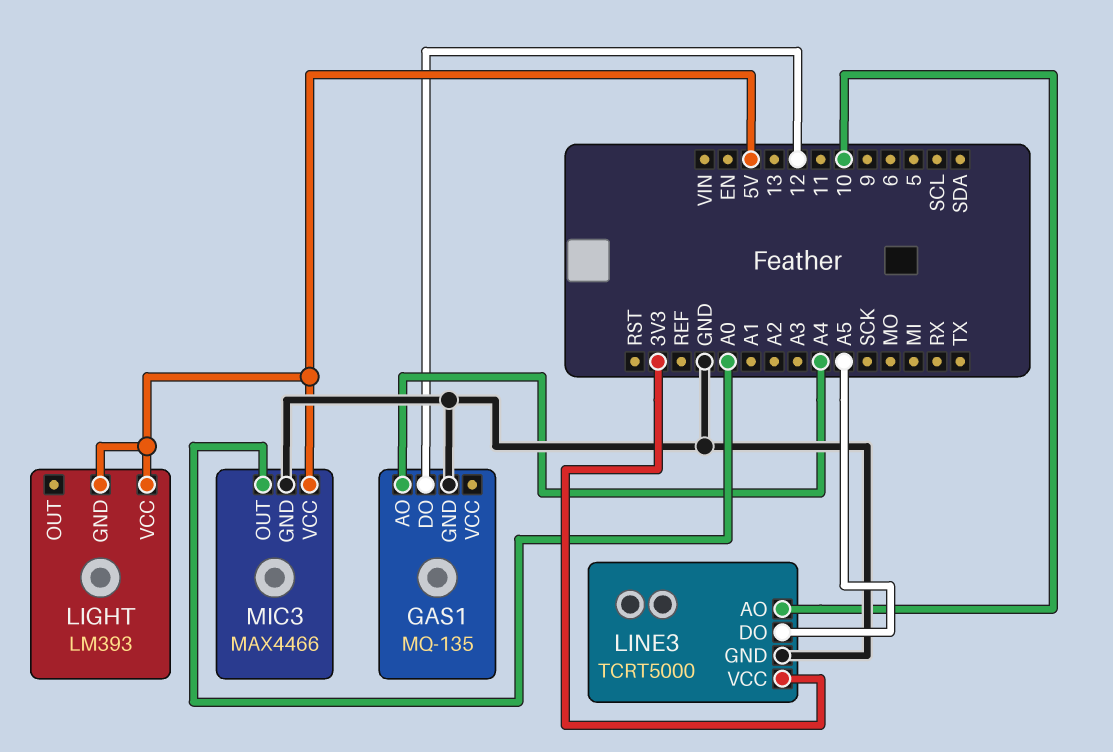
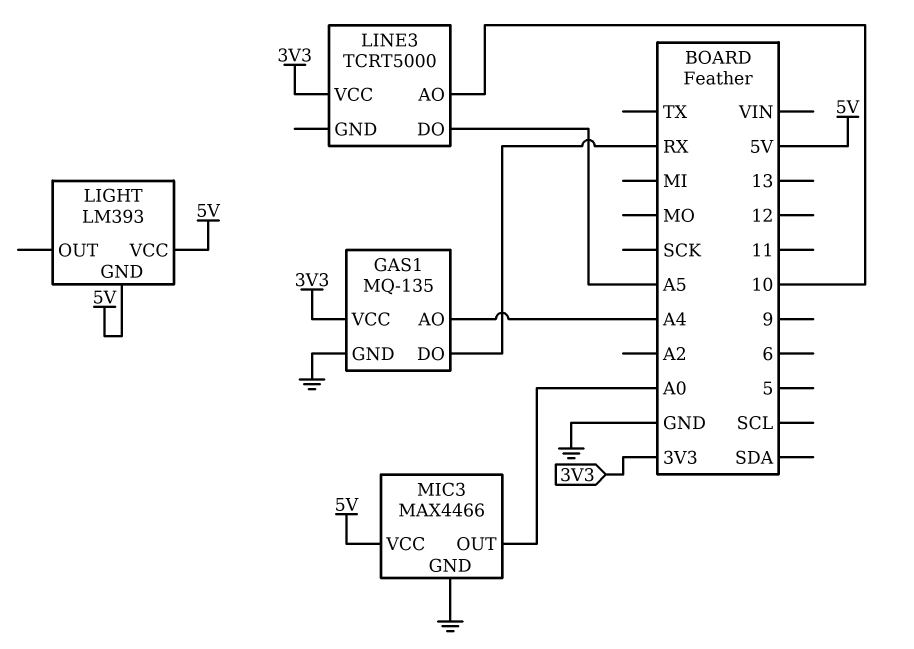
GAS1 pin DO: 12 -> RX
GAS1 pin VCC: none -> 3V3
LINE3 pin GND: GND -> none

